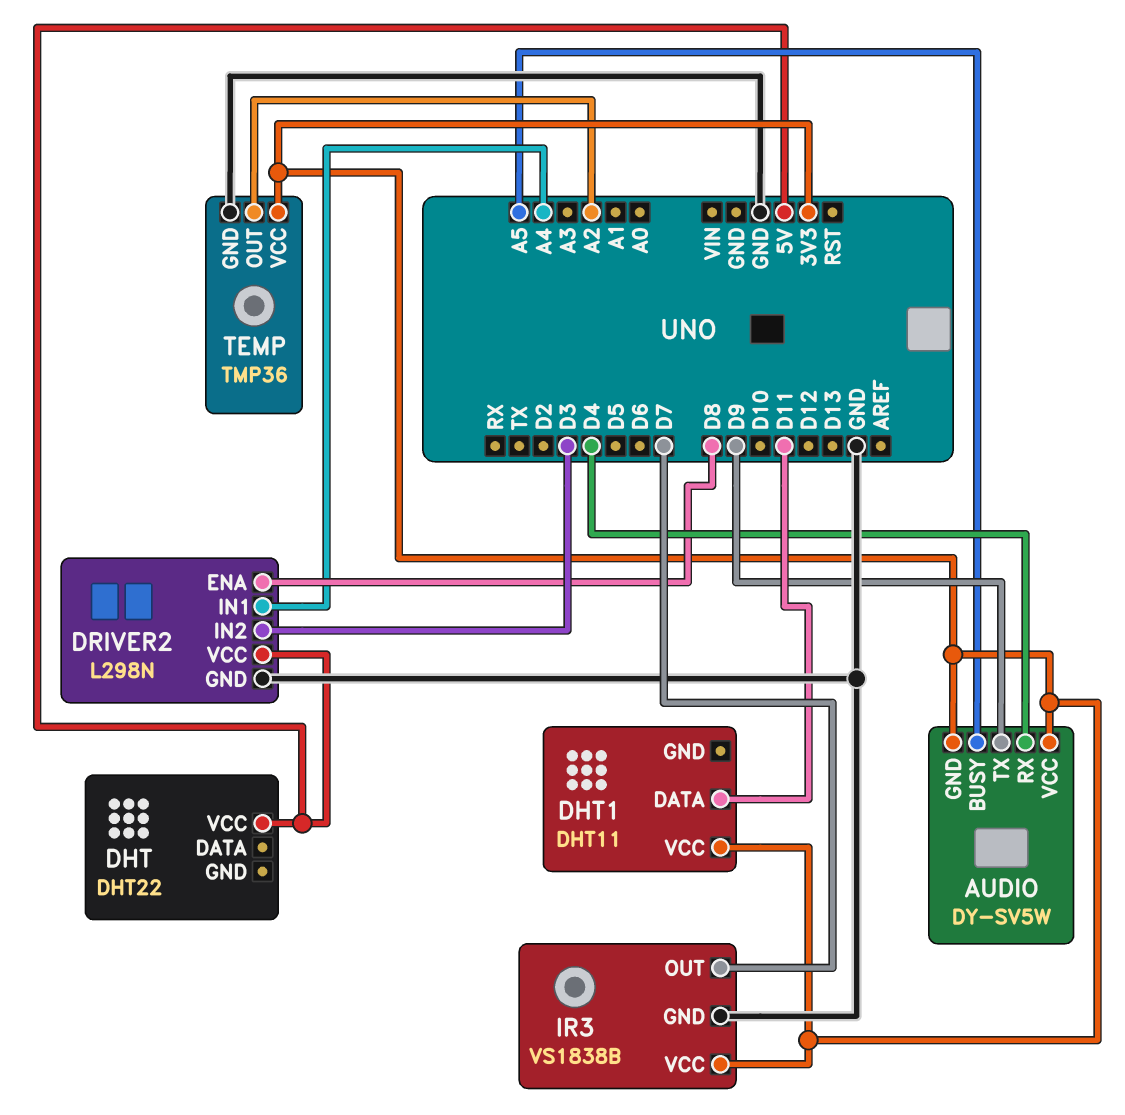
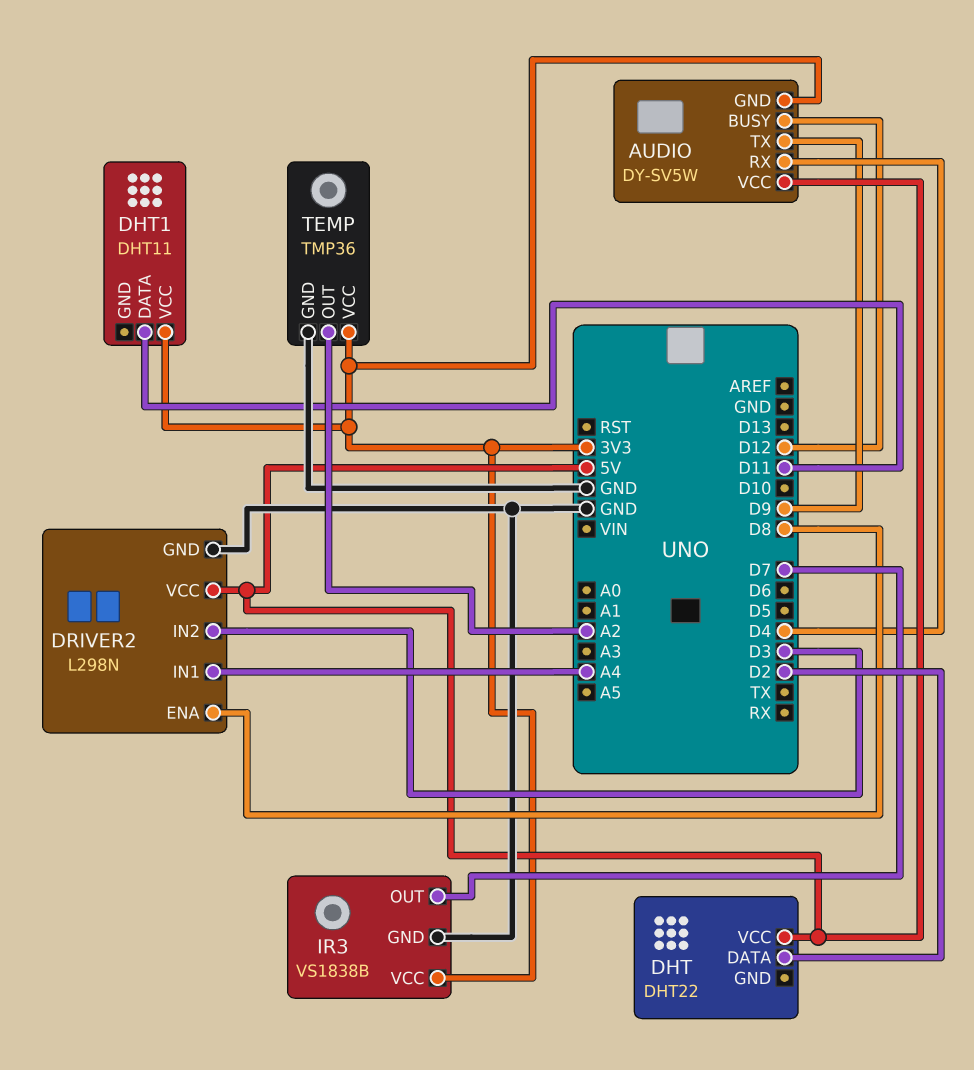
AUDIO pin BUSY: A5 -> D12
AUDIO pin VCC: 3V3 -> 5V
DHT pin DATA: none -> D2

